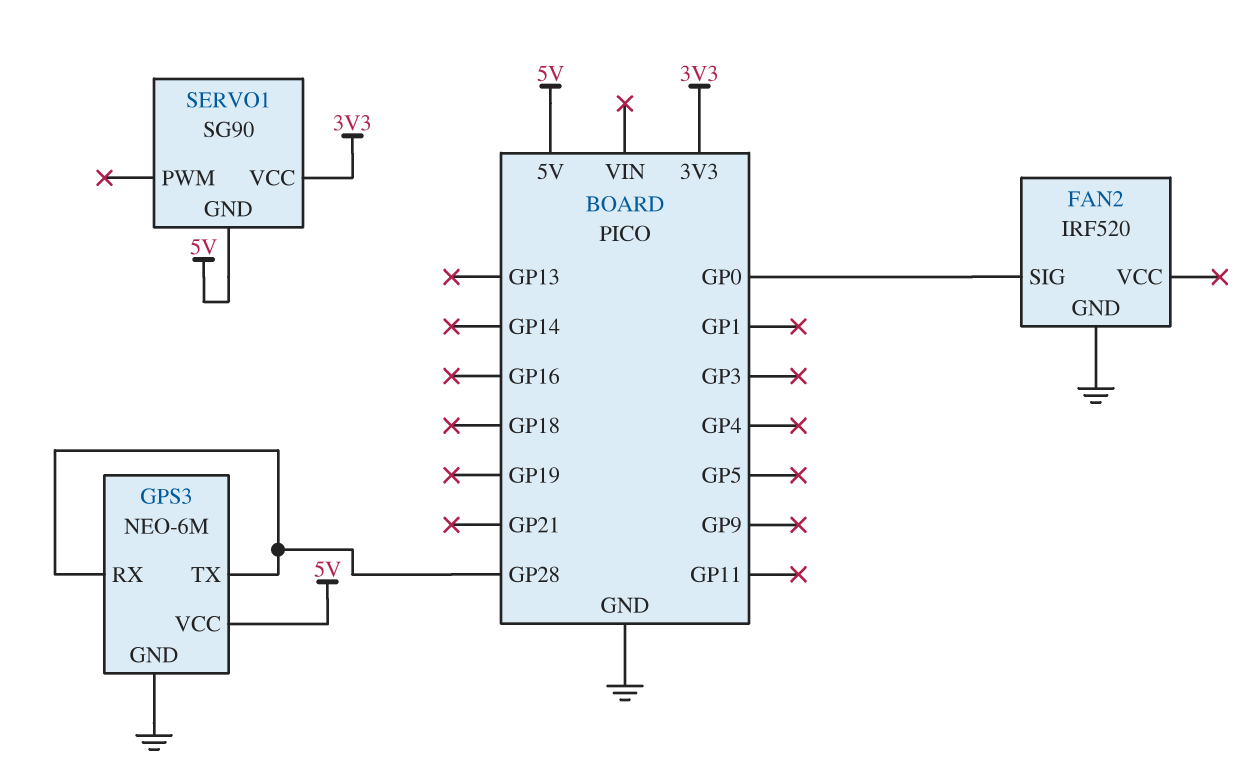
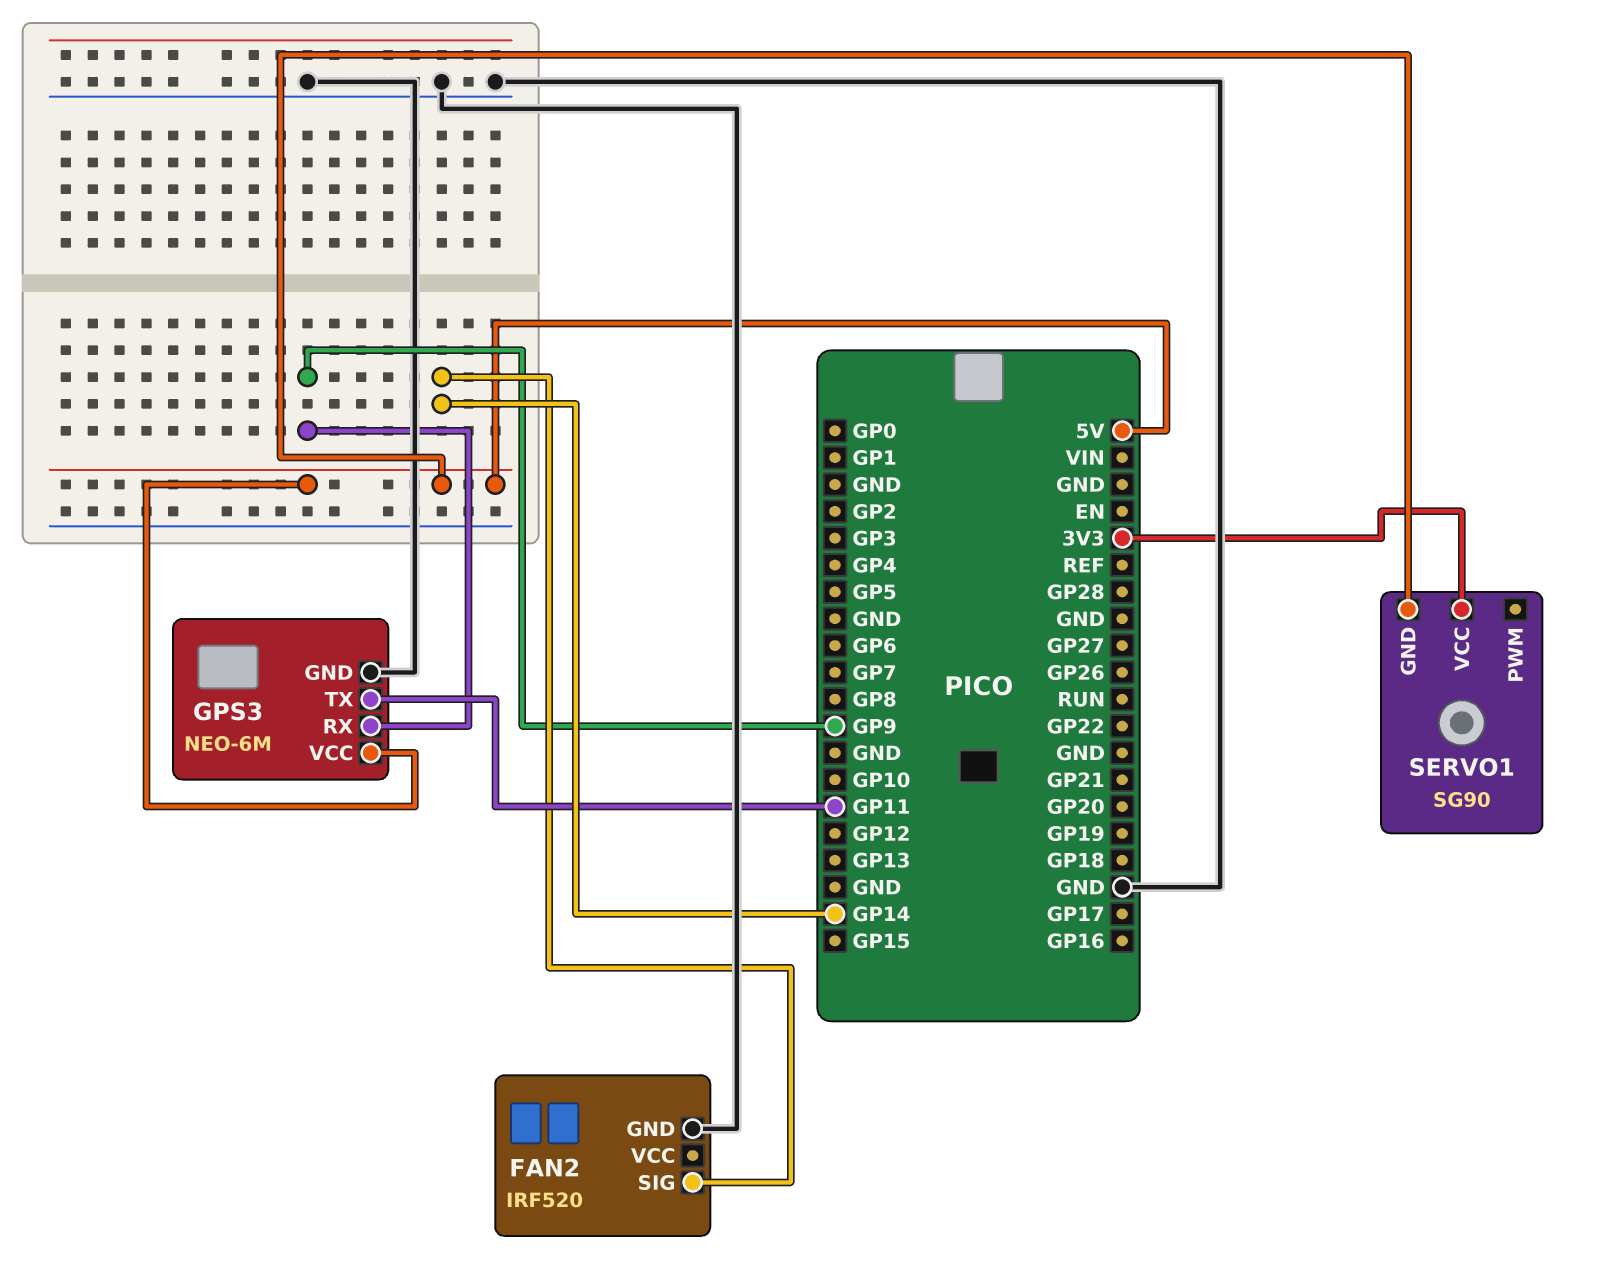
FAN2 pin SIG: GP0 -> GP14
GPS3 pin RX: GP28 -> GP9
GPS3 pin TX: GP28 -> GP11

